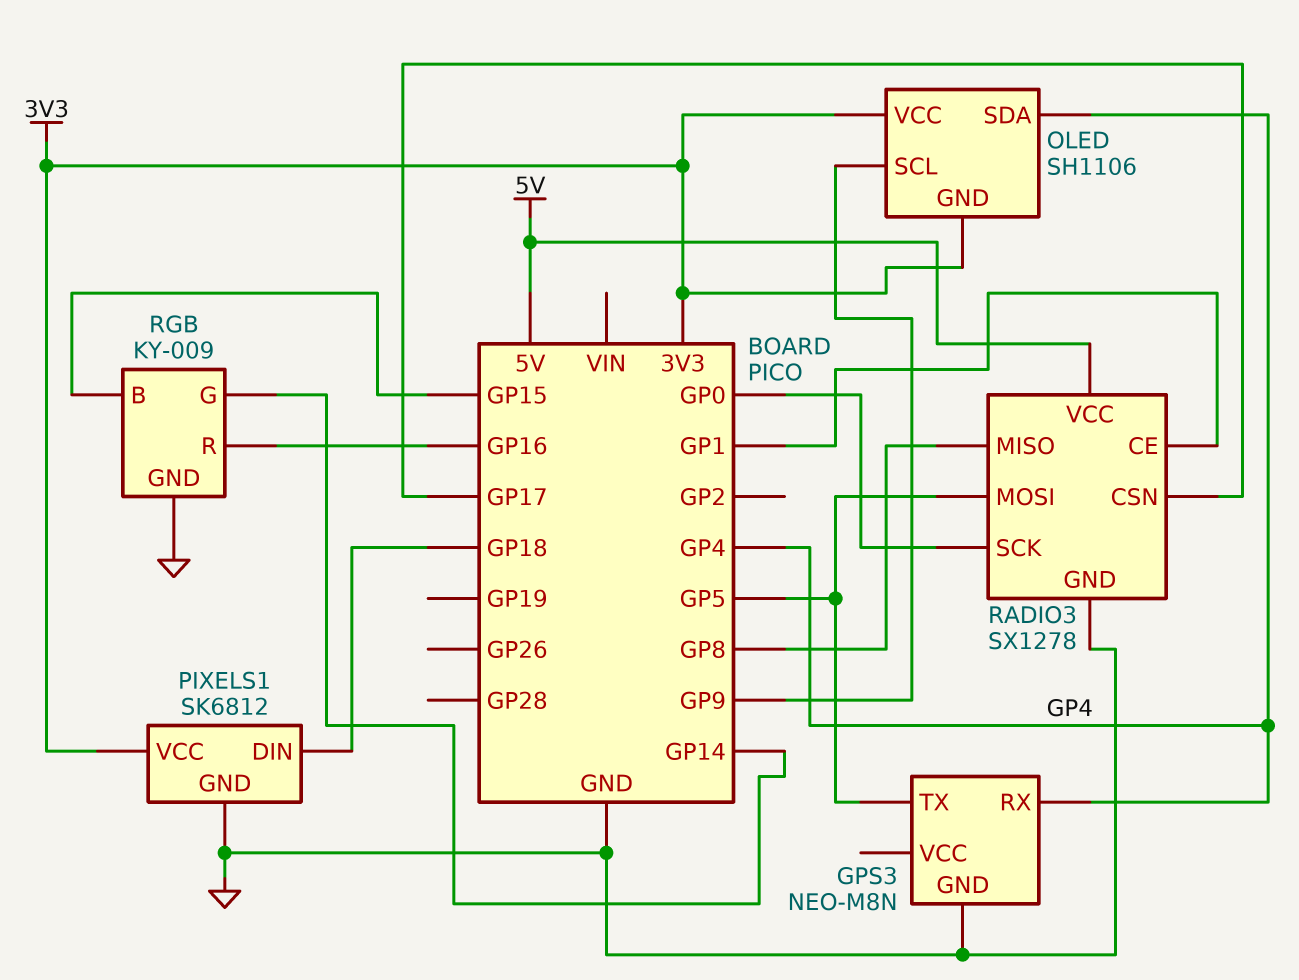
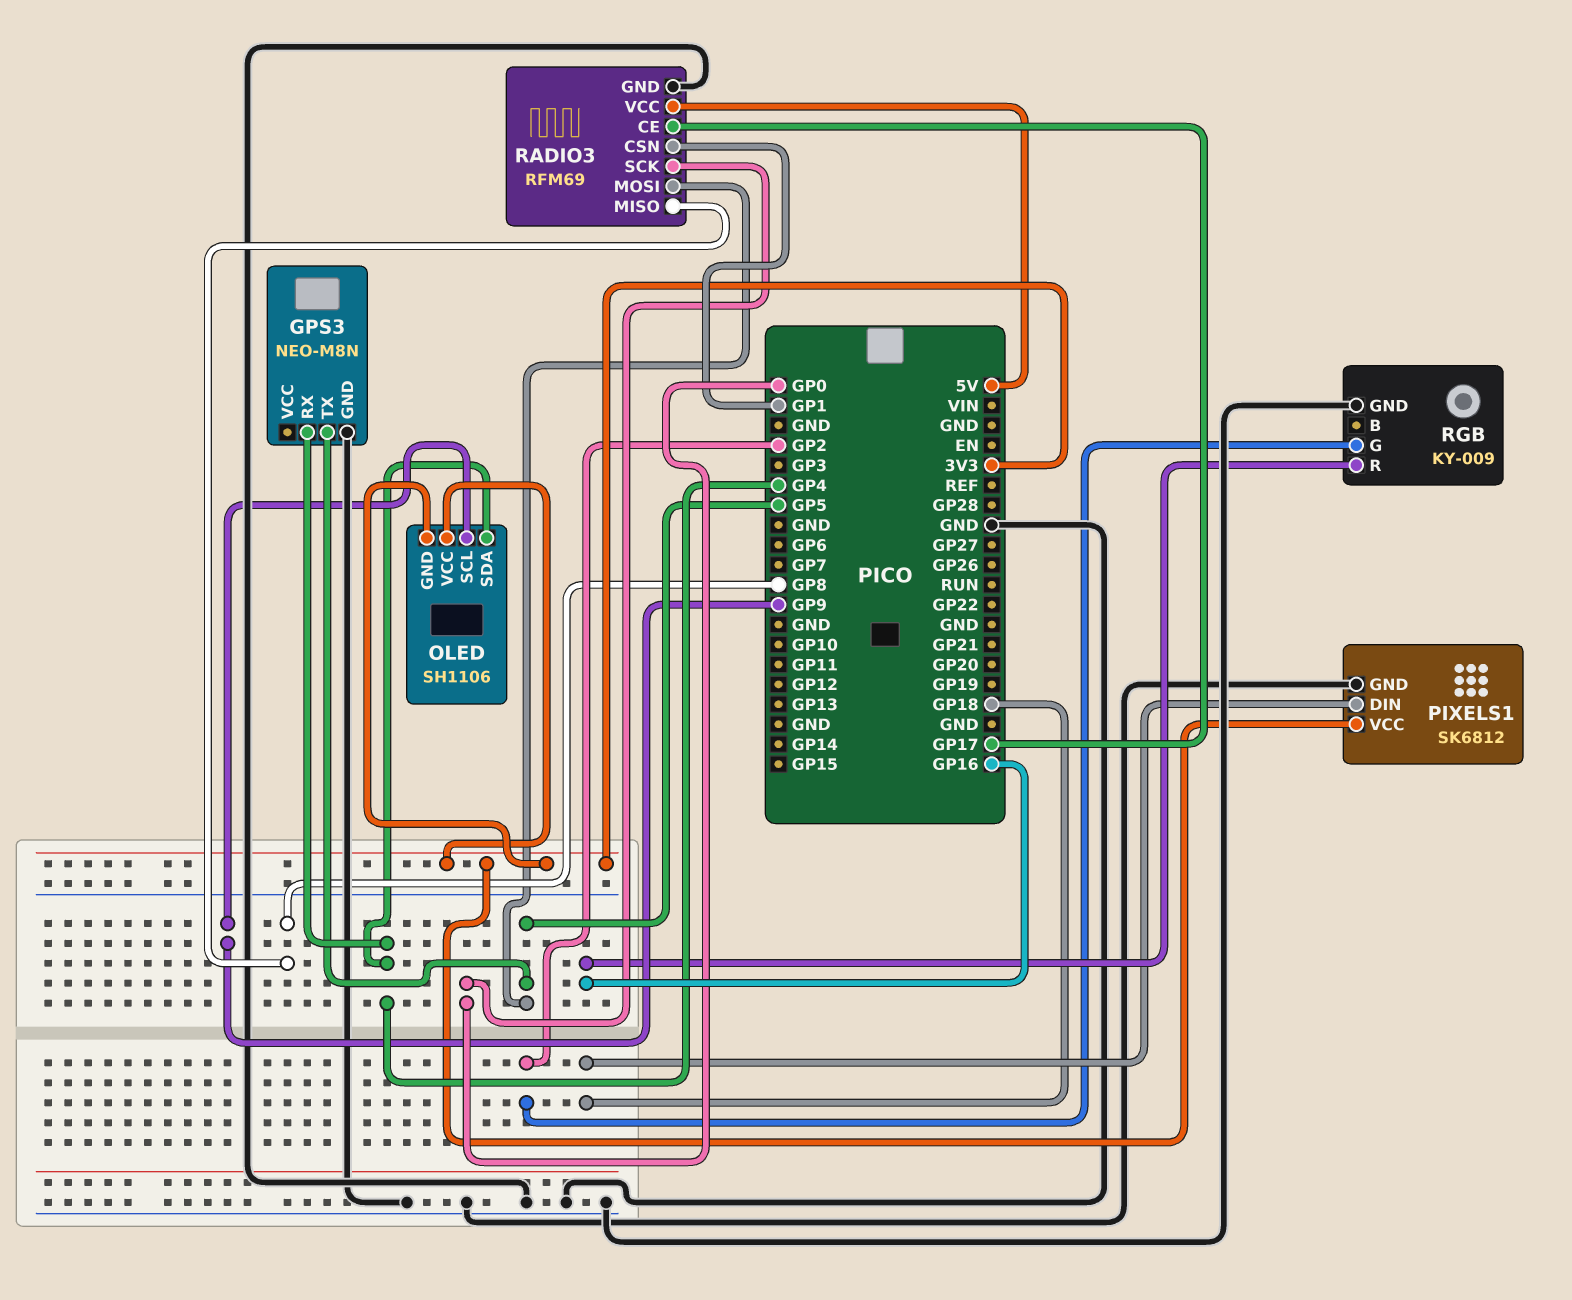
RADIO3: SX1278 -> RFM69
RADIO3 pin CE: GP1 -> GP17
RADIO3 pin CSN: GP17 -> GP1
RGB pin B: GP15 -> none
RGB pin G: GP14 -> GP2

